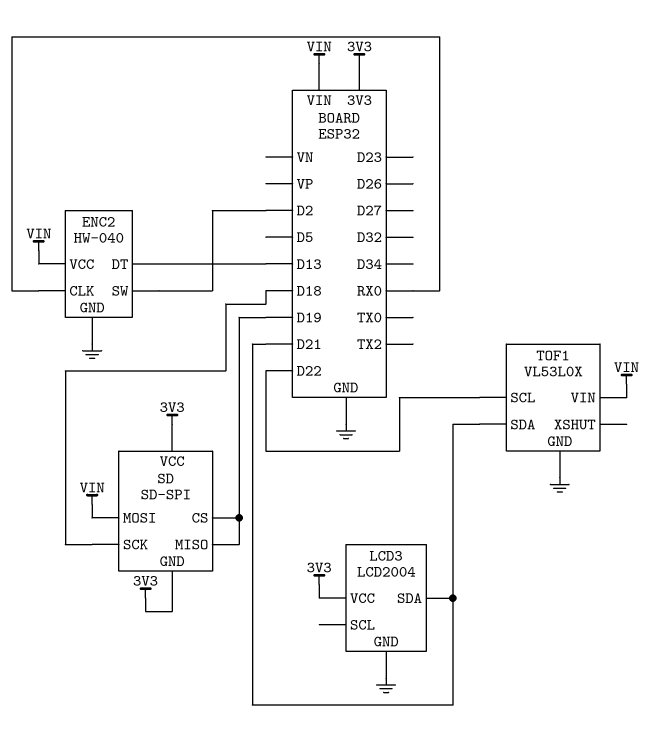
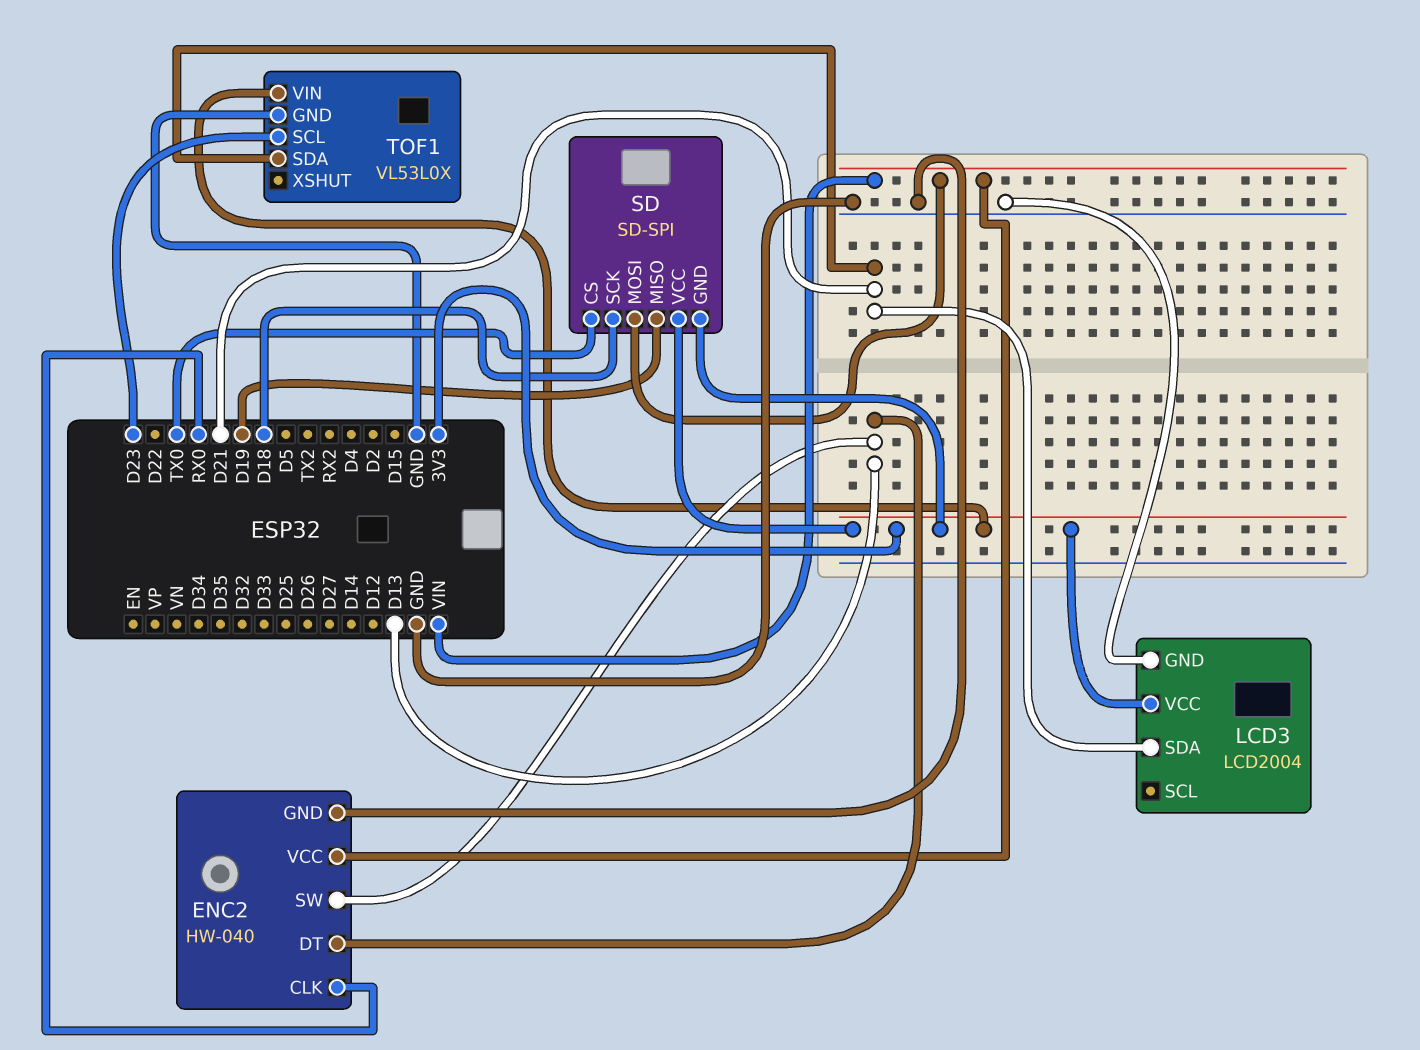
ENC2 pin SW: D2 -> D13
SD pin CS: D19 -> TX0
TOF1 pin SCL: D22 -> D23
TOF1 pin VIN: VIN -> 3V3

